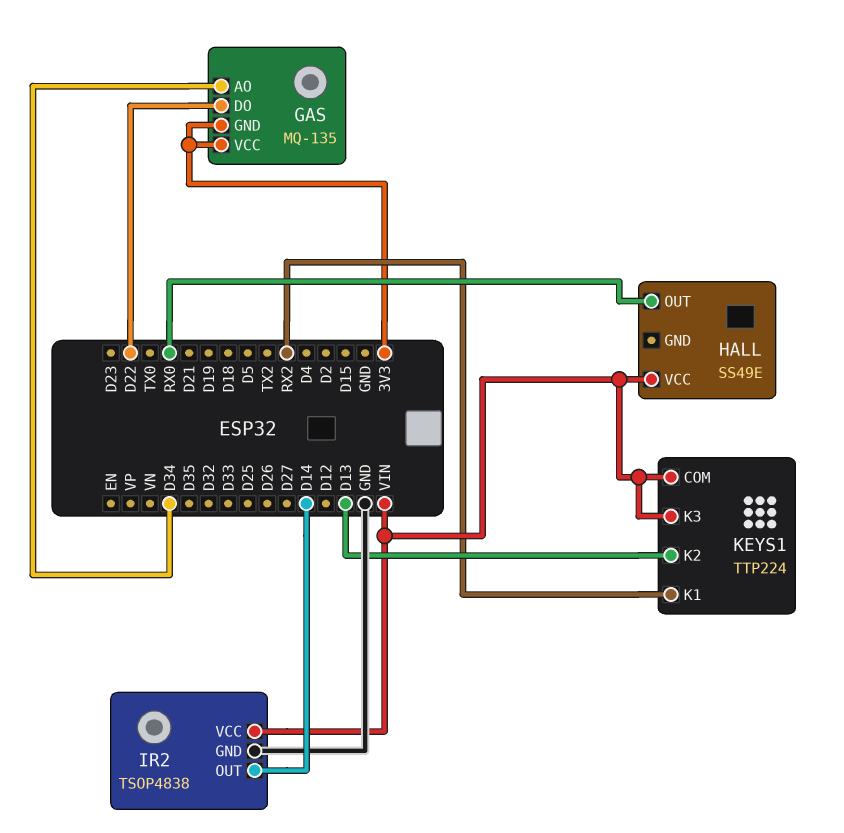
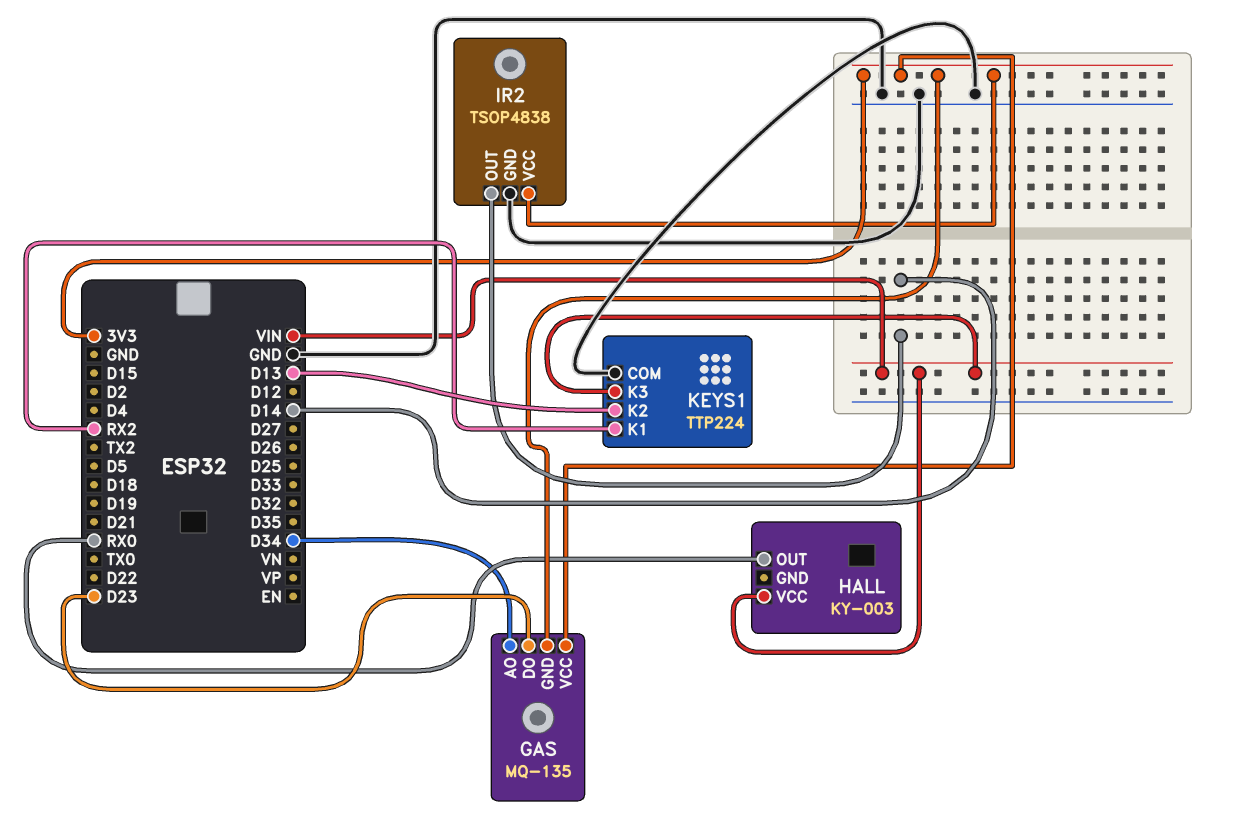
GAS pin DO: D22 -> D23
HALL: SS49E -> KY-003
IR2 pin VCC: VIN -> 3V3
KEYS1 pin COM: VIN -> GND

